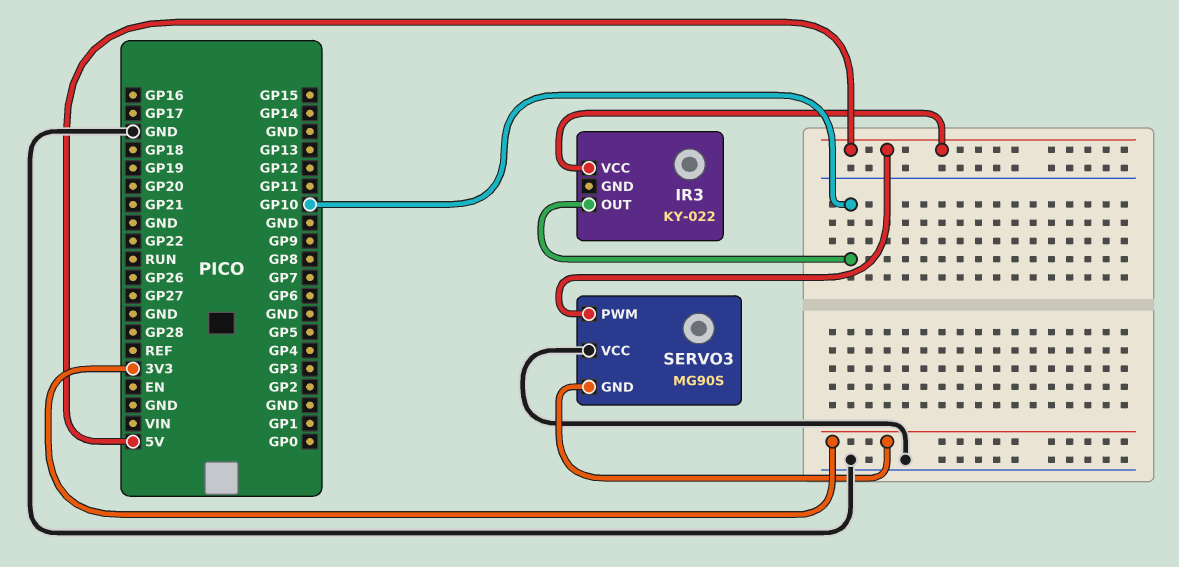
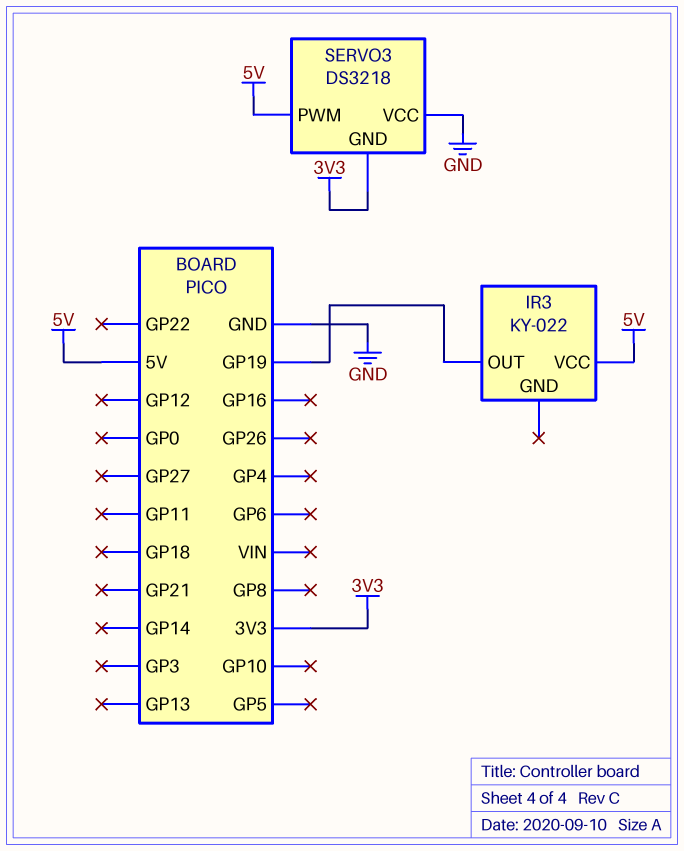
IR3 pin OUT: GP10 -> GP19
SERVO3: MG90S -> DS3218

